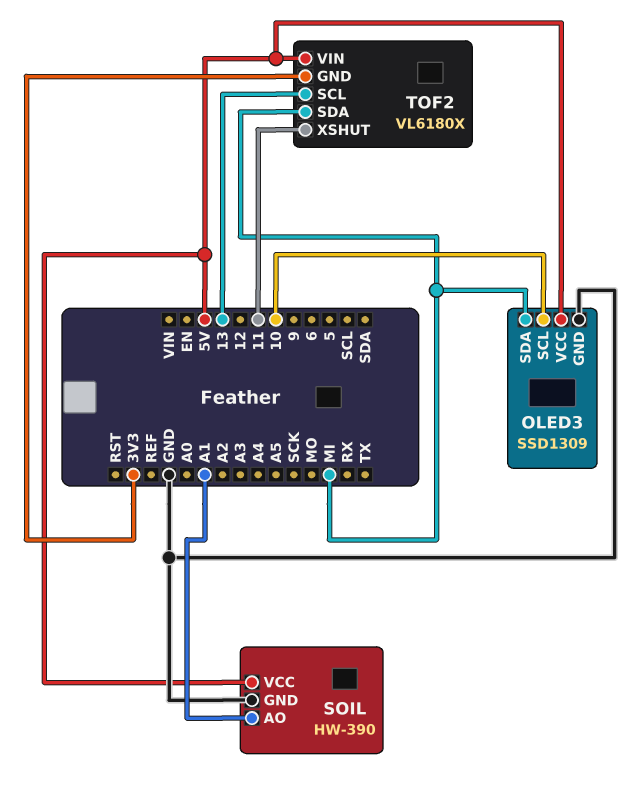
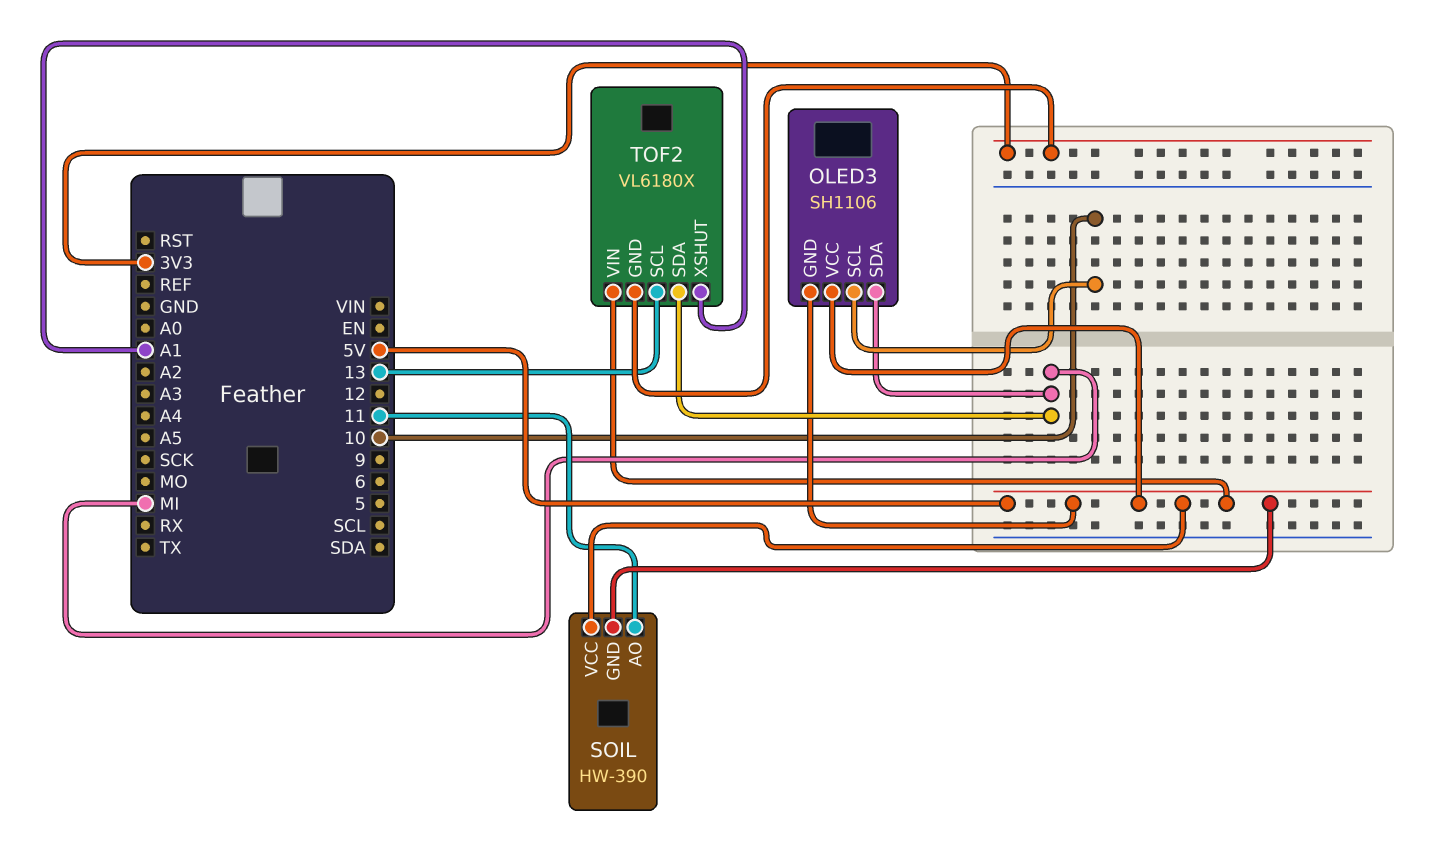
OLED3: SSD1309 -> SH1106
OLED3 pin GND: GND -> 5V
SOIL pin AO: A1 -> 11
SOIL pin GND: GND -> 5V
TOF2 pin XSHUT: 11 -> A1

